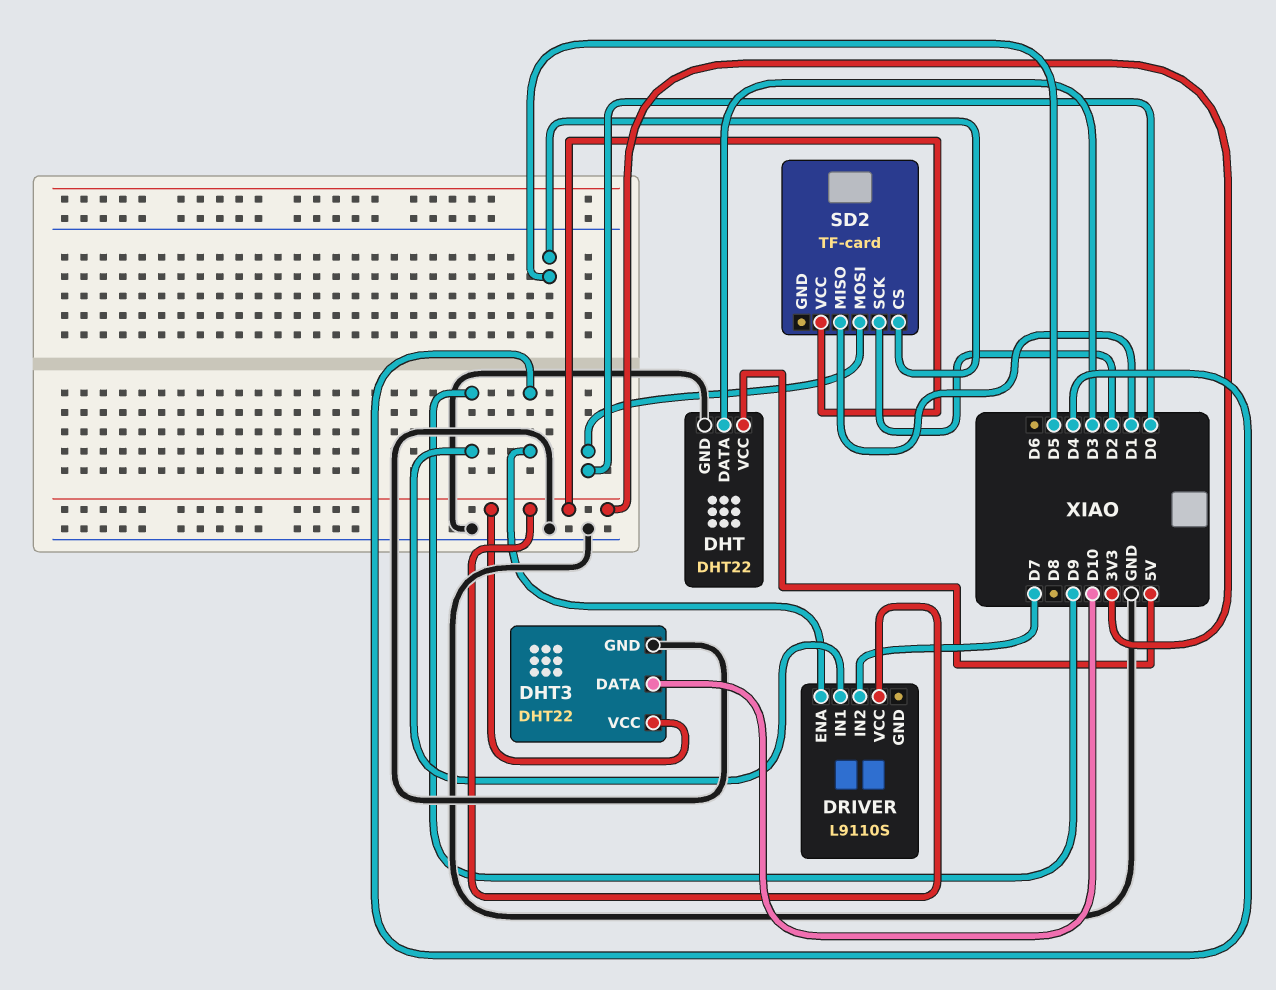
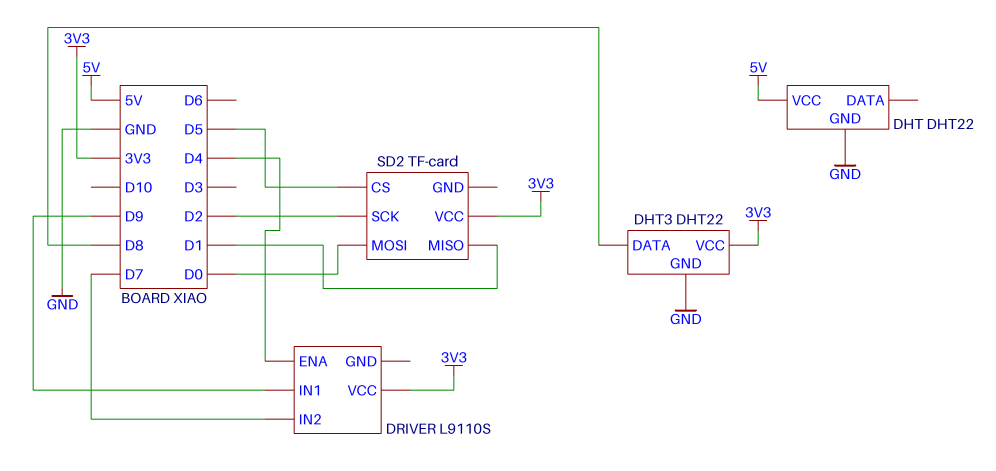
DHT pin DATA: D3 -> none
DHT3 pin DATA: D10 -> D8

